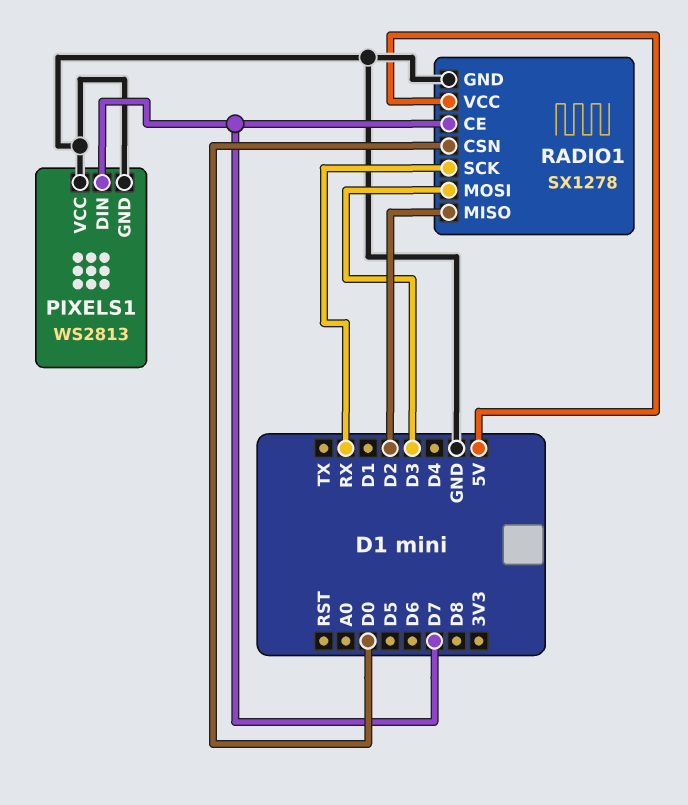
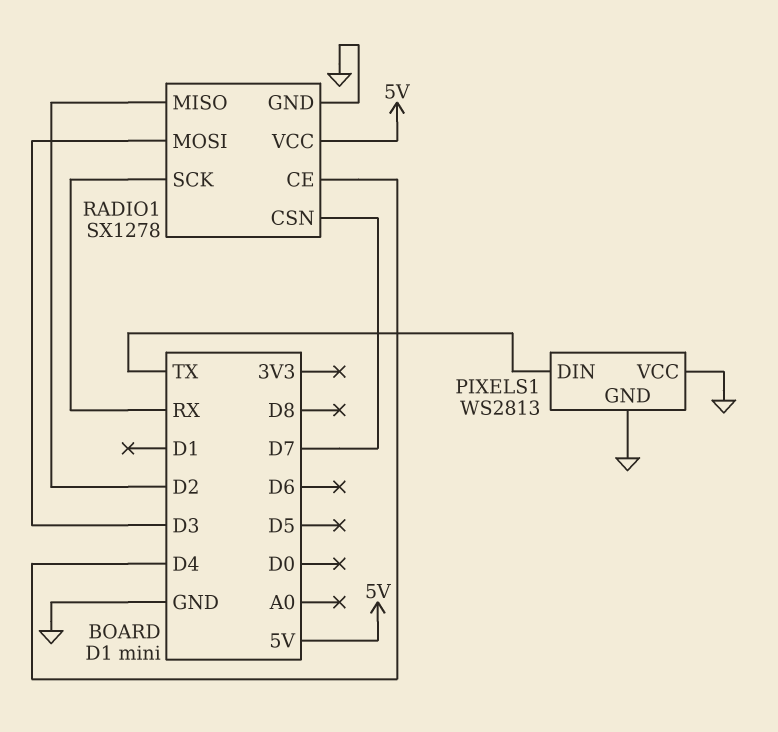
PIXELS1 pin DIN: D7 -> TX
RADIO1 pin CE: D7 -> D4
RADIO1 pin CSN: D0 -> D7

